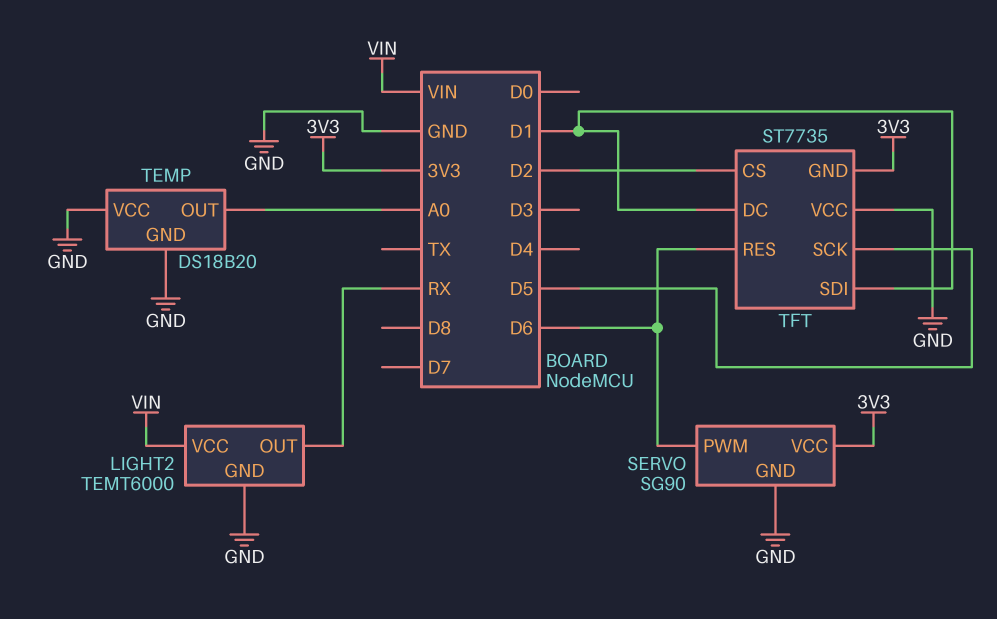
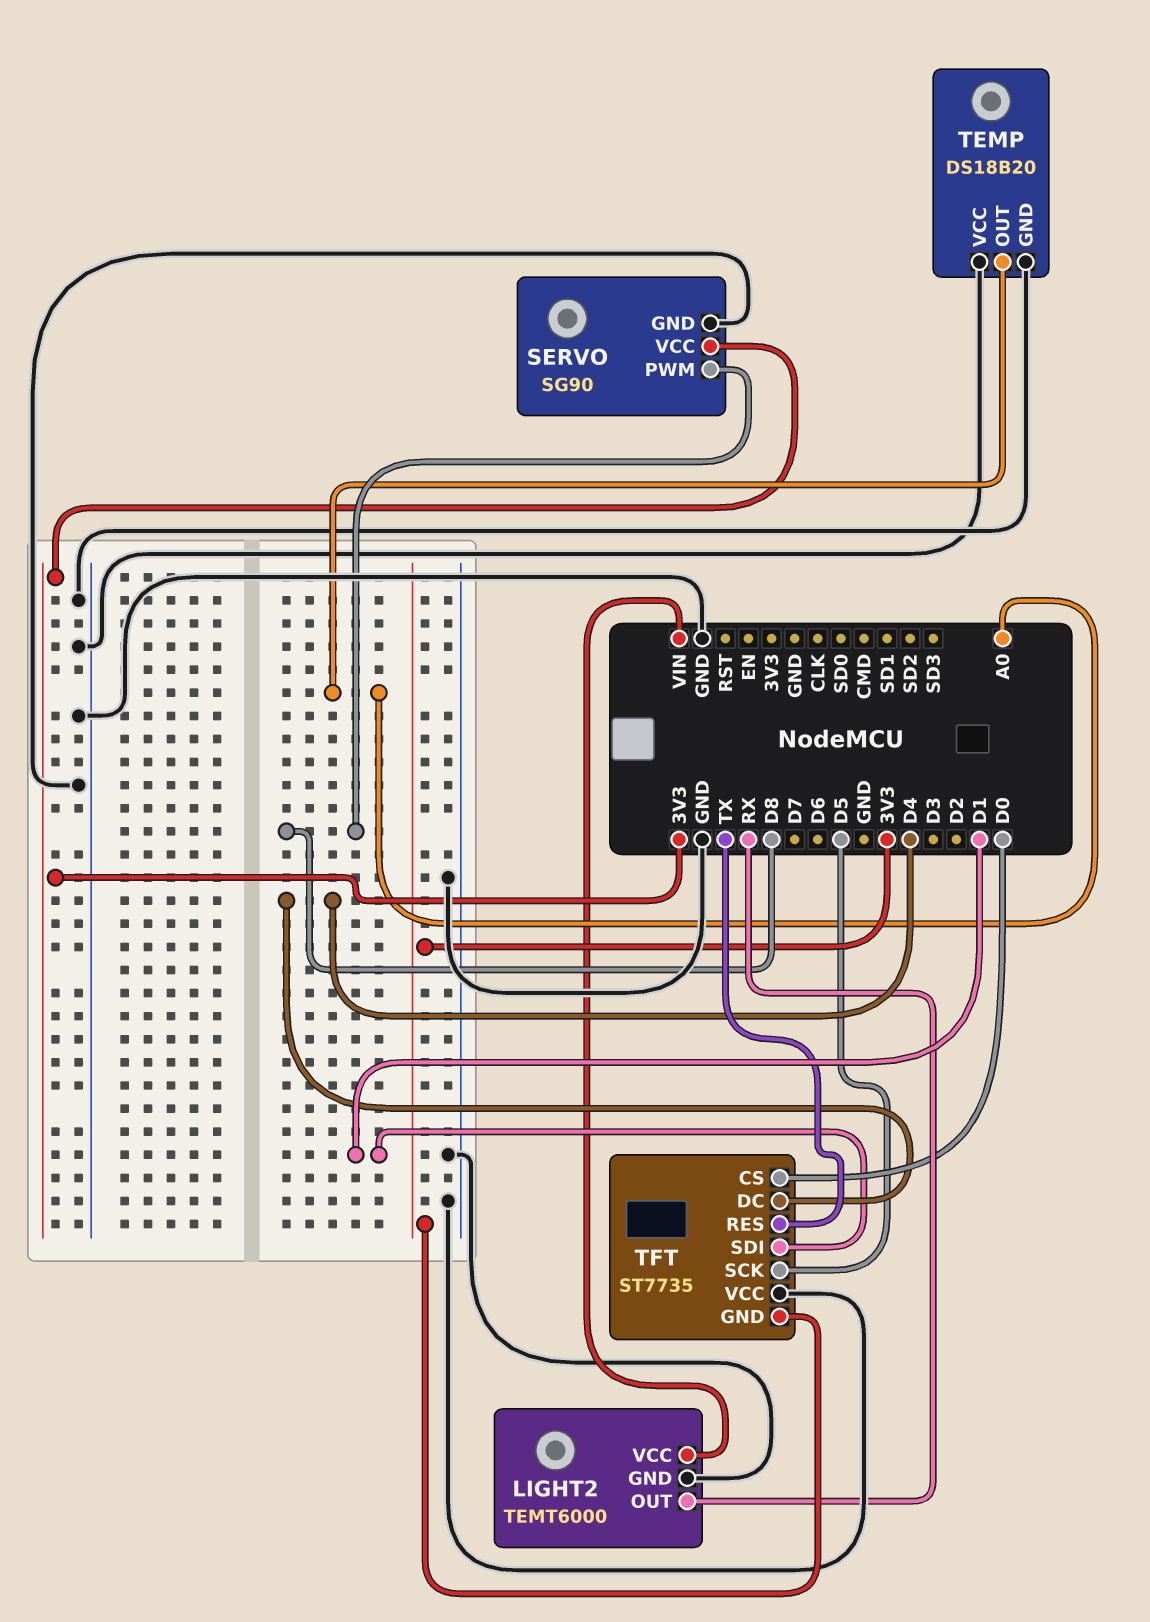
SERVO pin PWM: D6 -> D8
TFT pin CS: D2 -> D0
TFT pin DC: D1 -> D4
TFT pin RES: D6 -> TX

